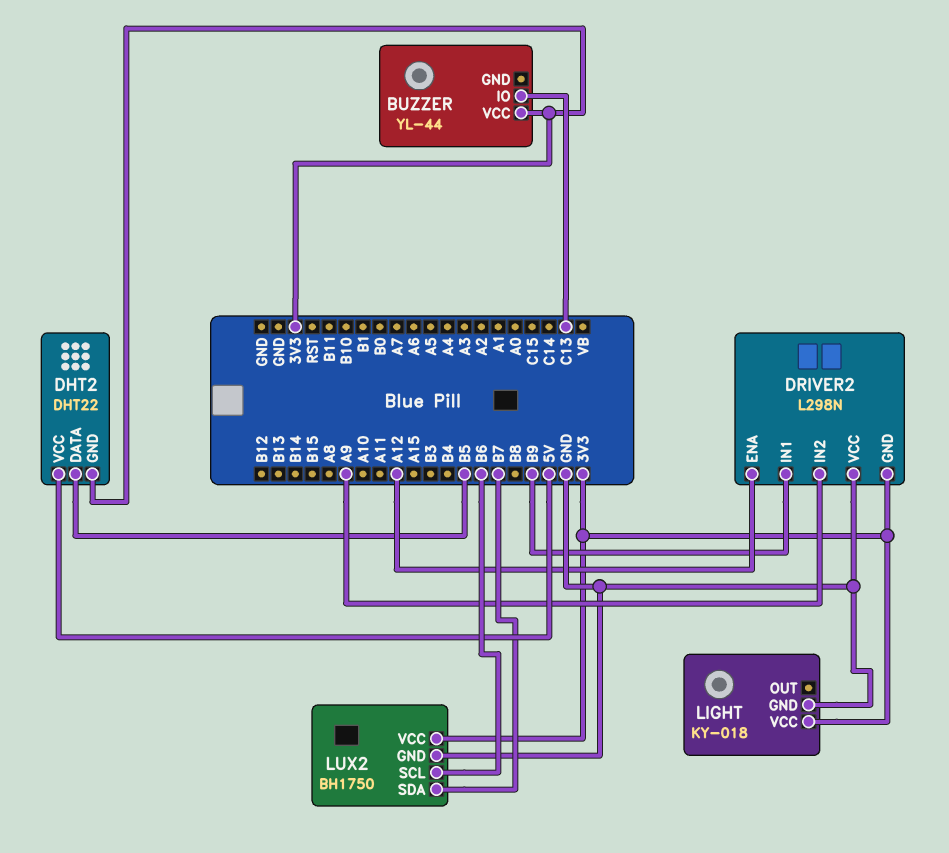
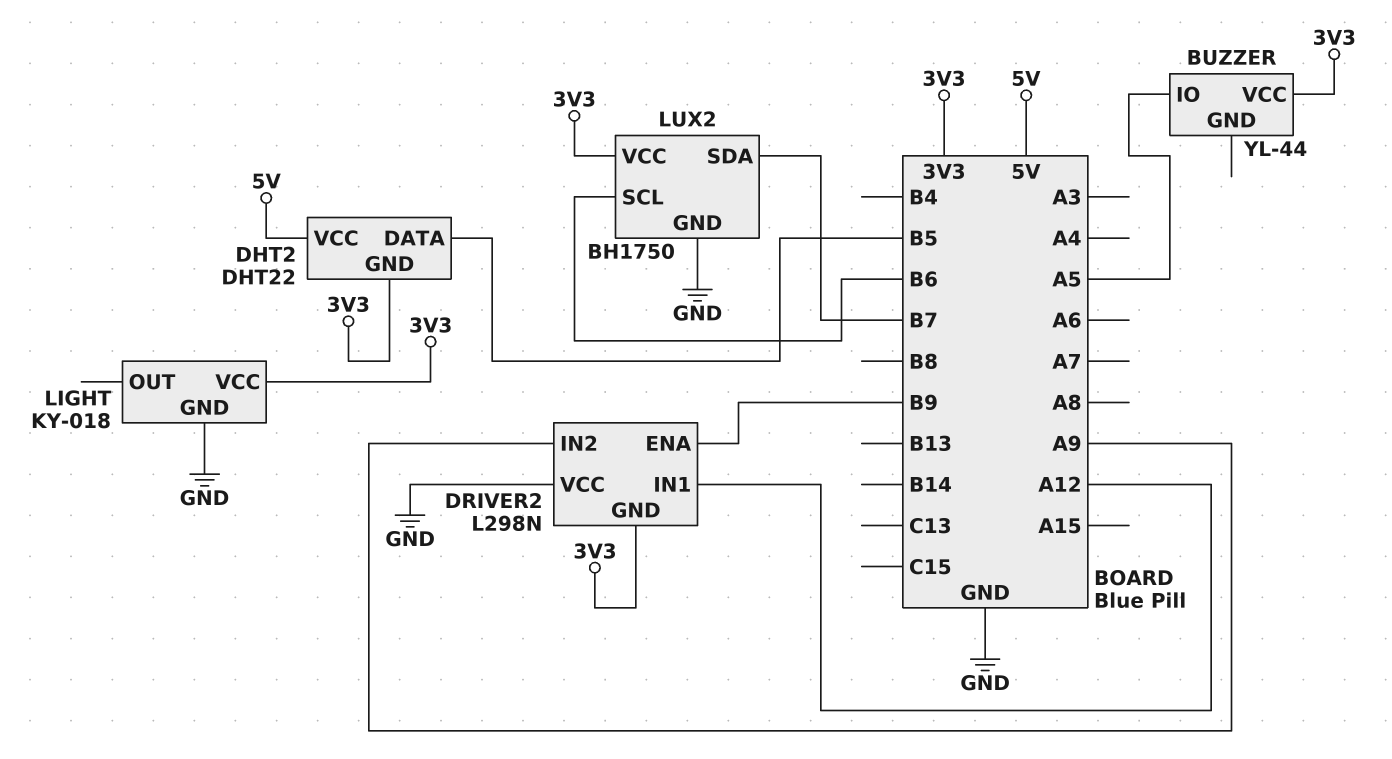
BUZZER pin IO: C13 -> A5
DRIVER2 pin ENA: A12 -> B9
DRIVER2 pin IN1: B9 -> A12

